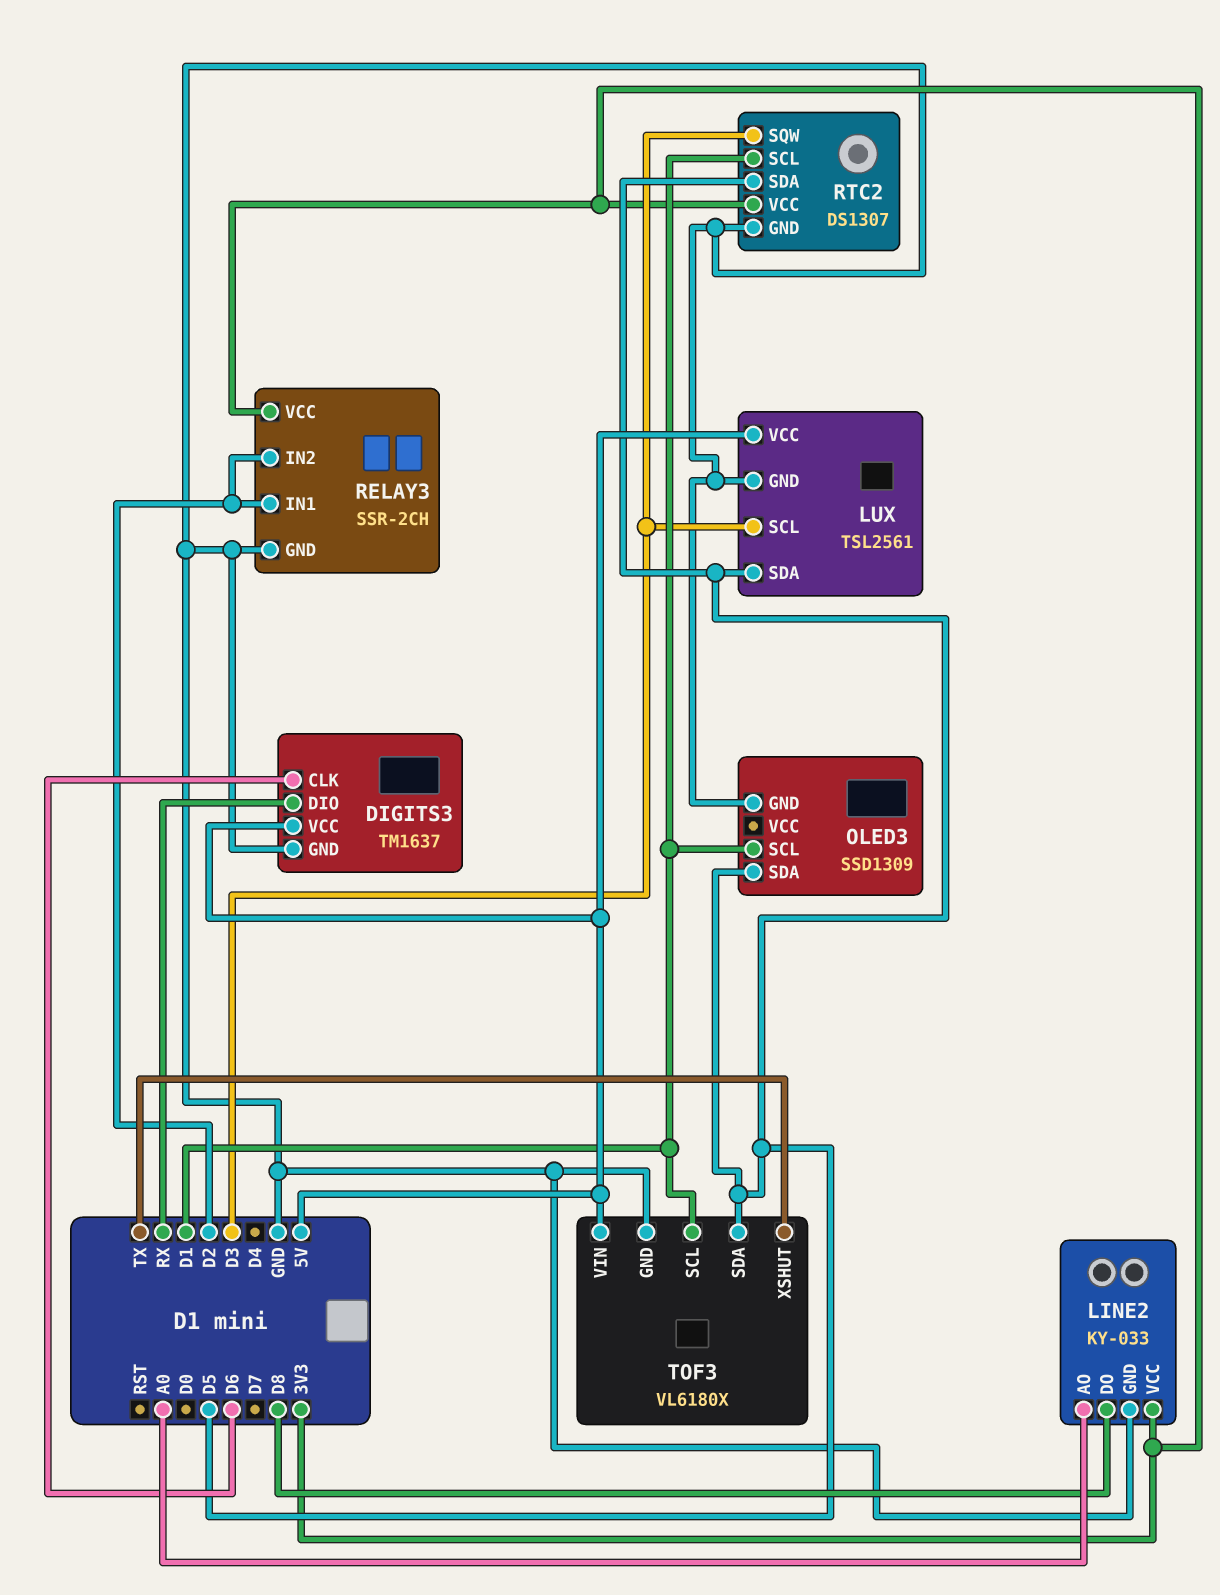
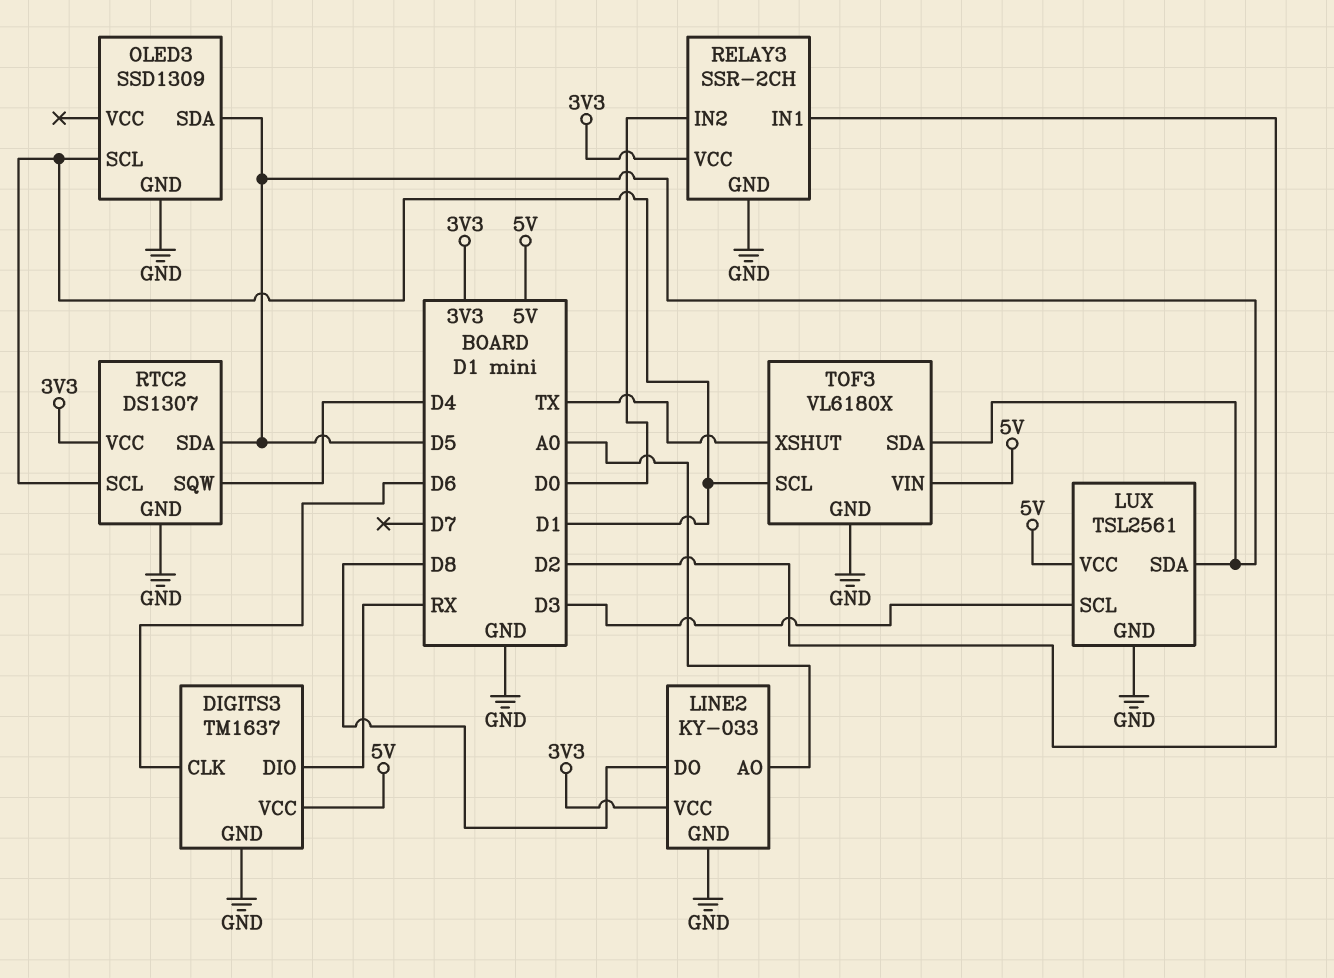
RELAY3 pin IN2: D2 -> D0
RTC2 pin SQW: D3 -> D4

